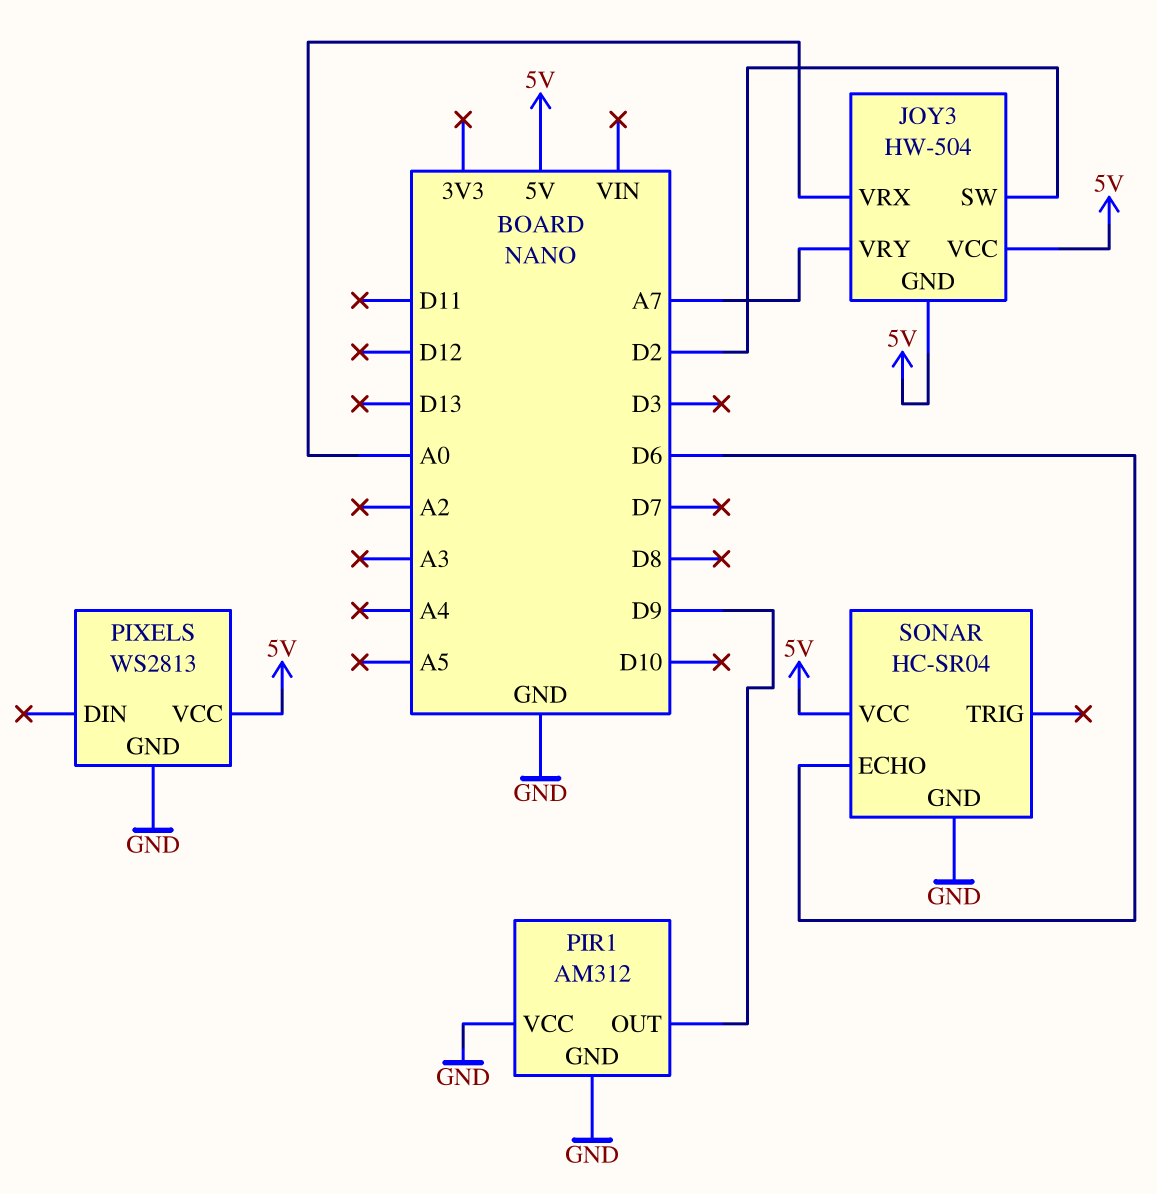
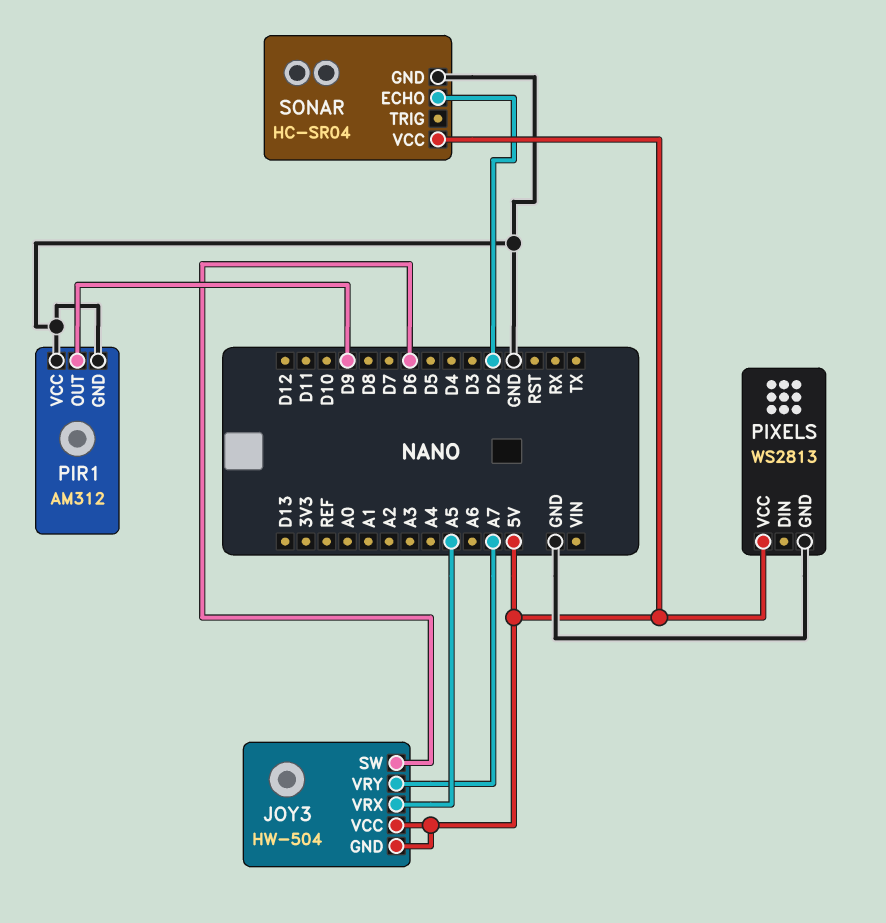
JOY3 pin SW: D2 -> D6
JOY3 pin VRX: A0 -> A5
SONAR pin ECHO: D6 -> D2

